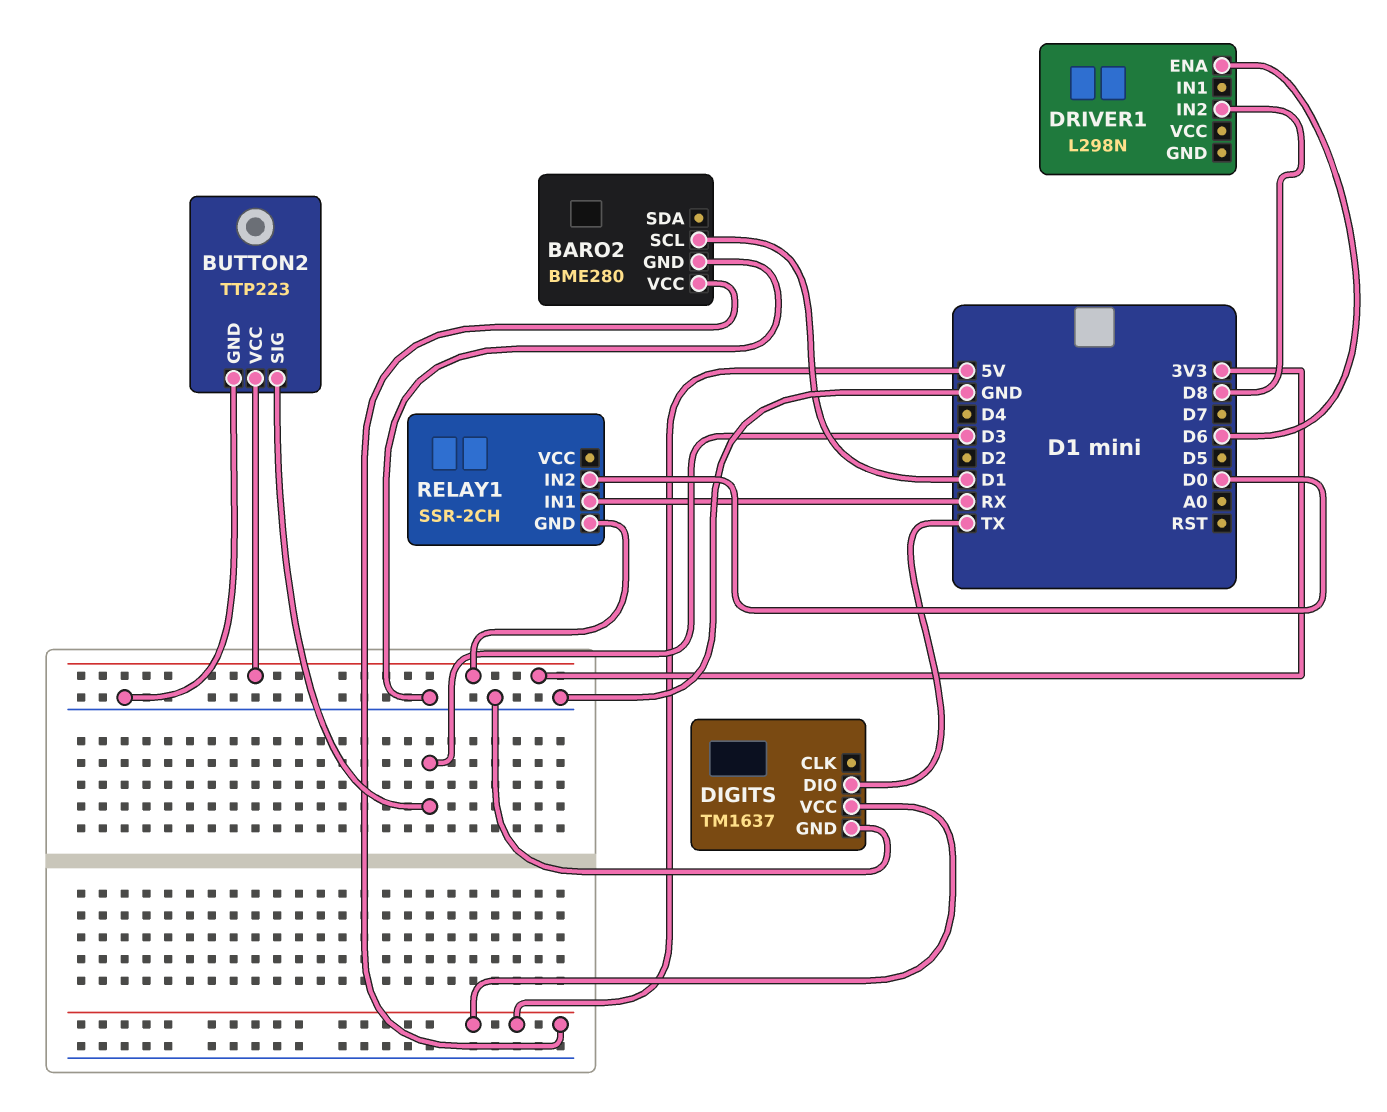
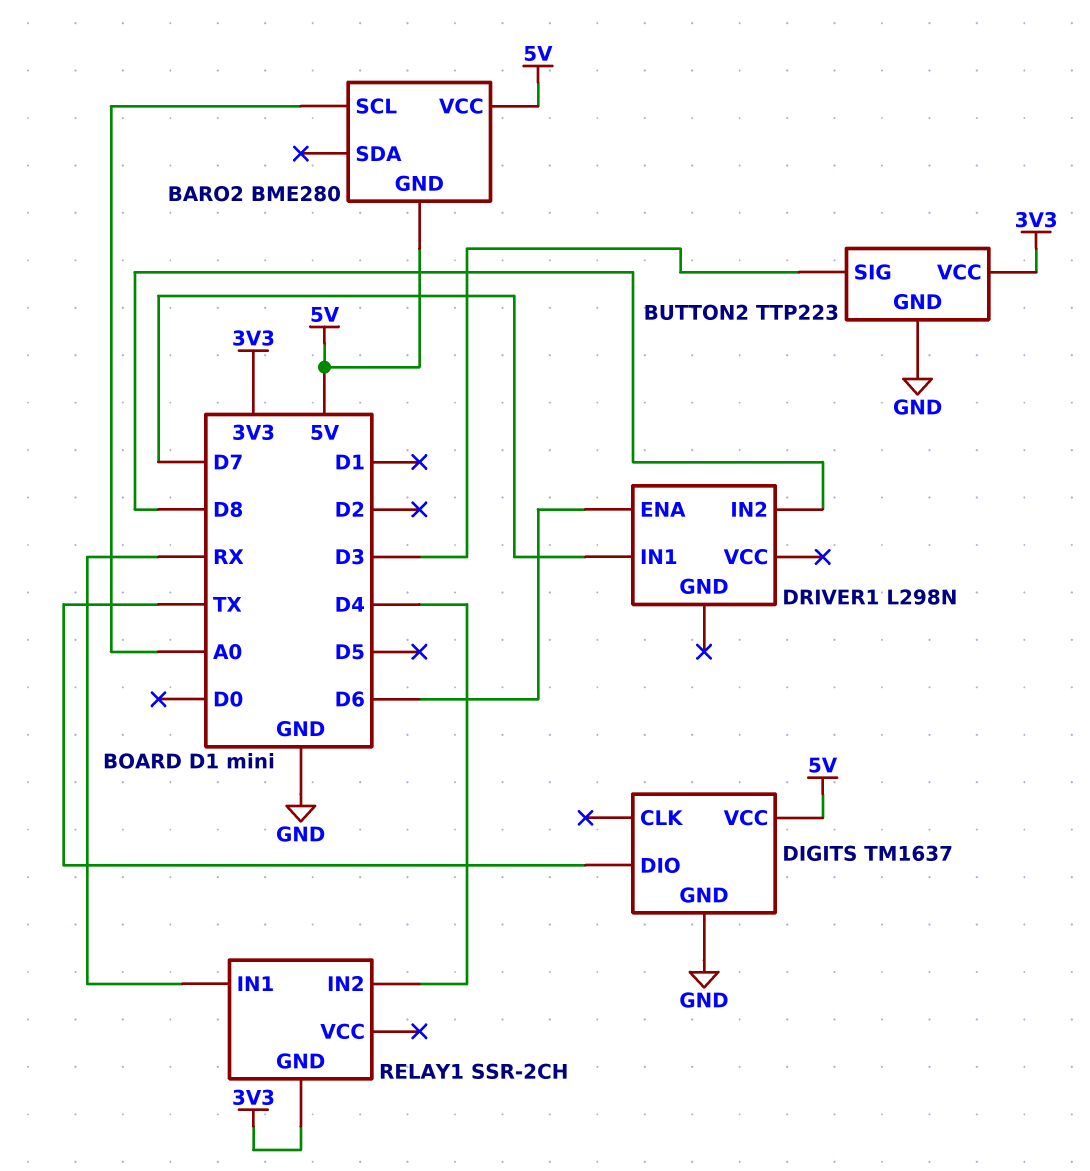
BARO2 pin GND: GND -> 5V
BARO2 pin SCL: D1 -> A0
DRIVER1 pin IN1: none -> D7
RELAY1 pin IN2: D0 -> D4

